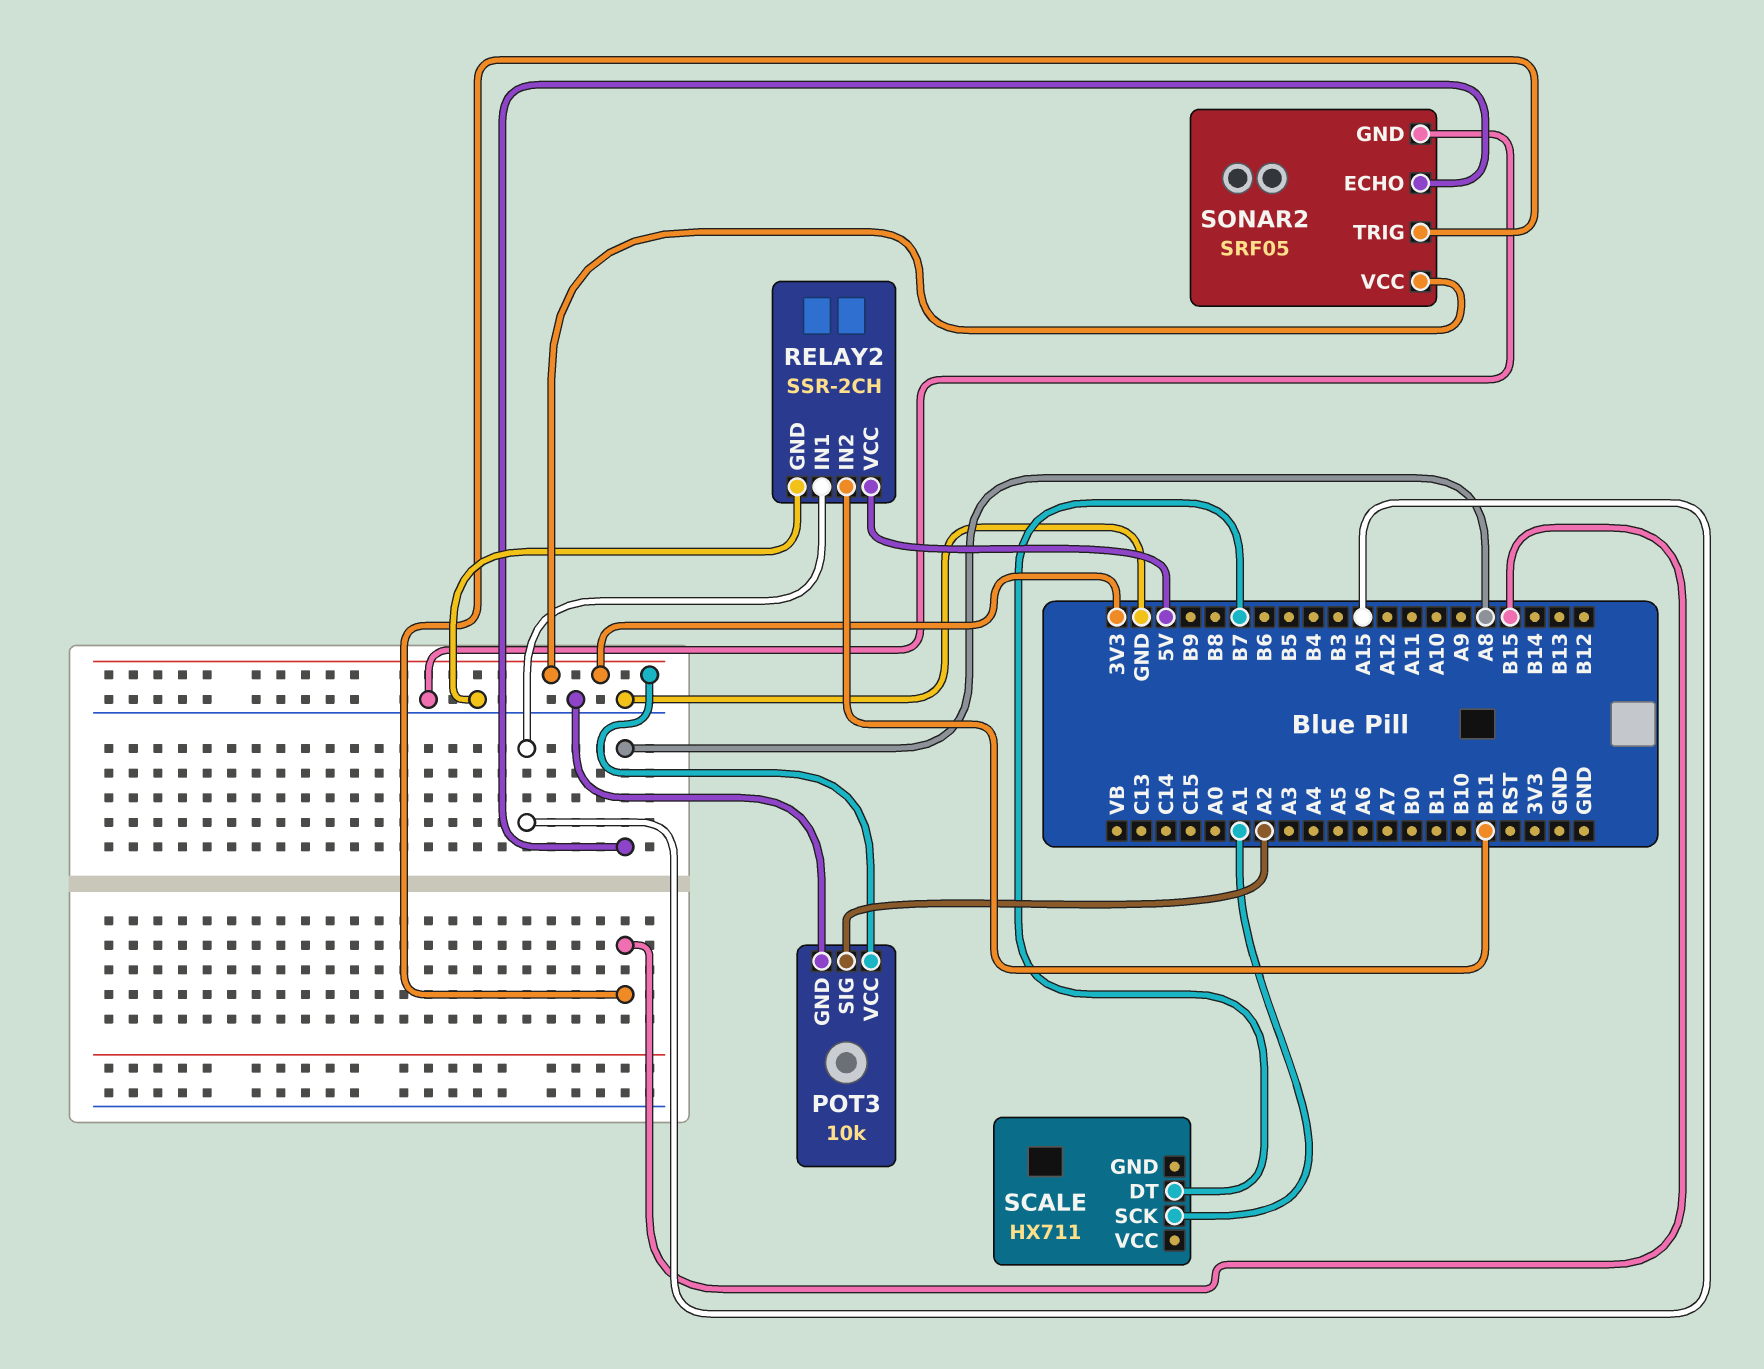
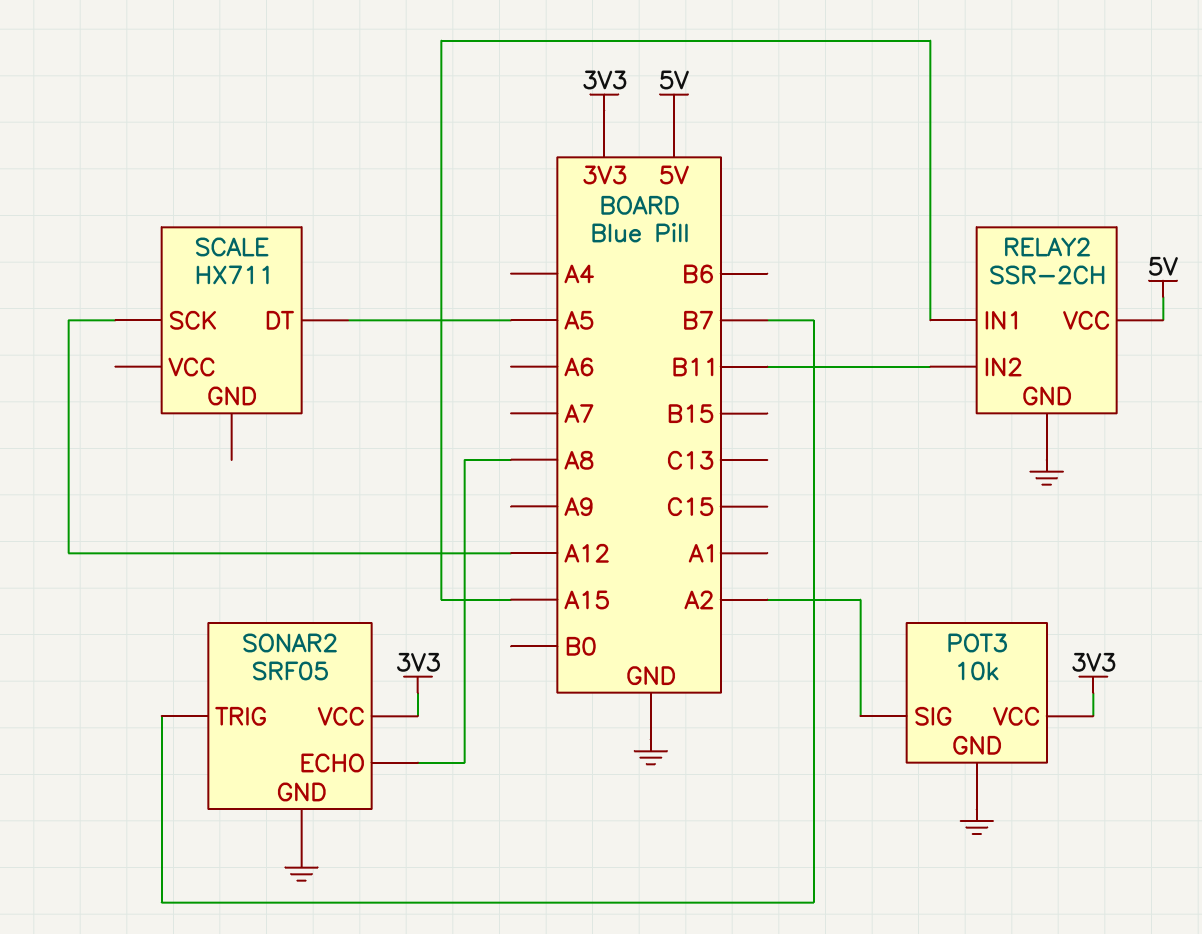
SCALE pin DT: B7 -> A5
SCALE pin SCK: A1 -> A12
SONAR2 pin TRIG: B15 -> B7

